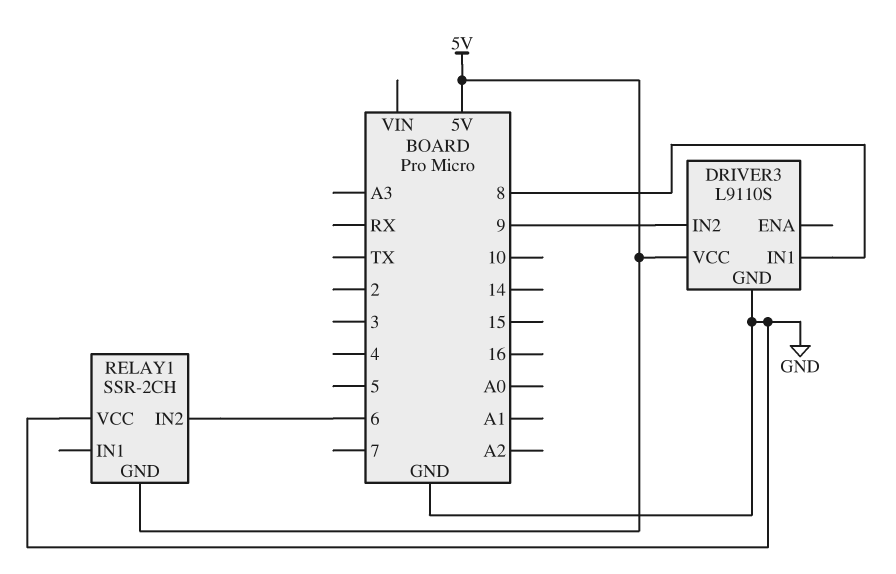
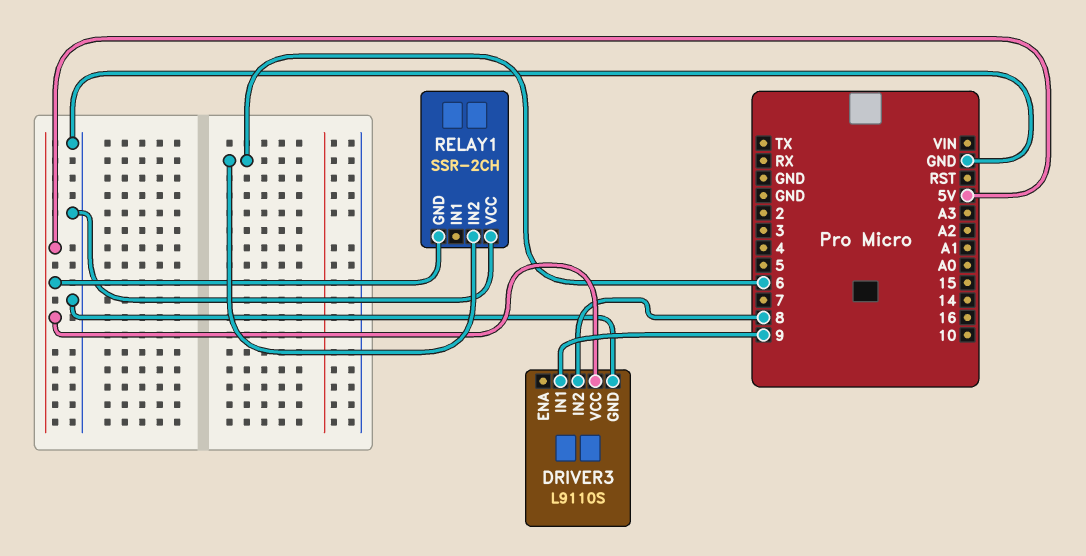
DRIVER3 pin IN1: 8 -> 9
DRIVER3 pin IN2: 9 -> 8

